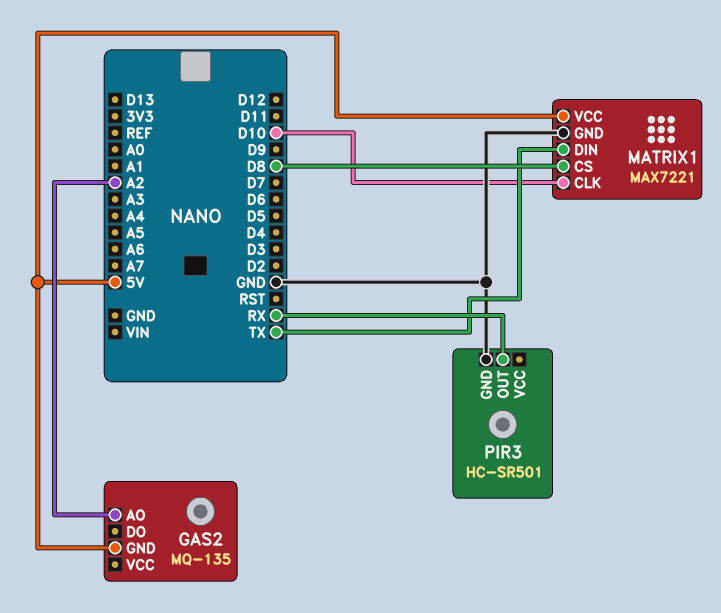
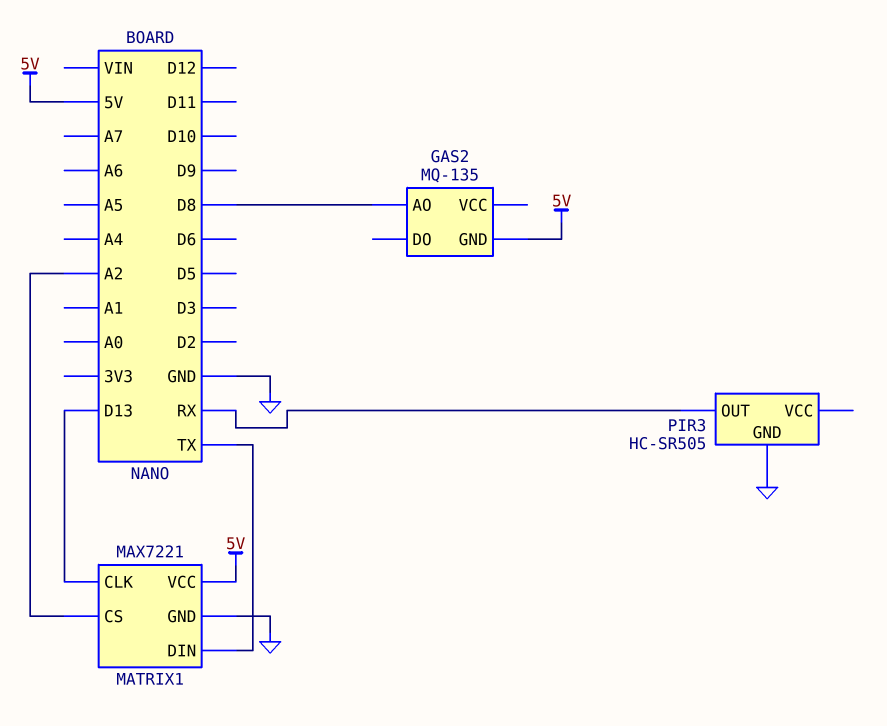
GAS2 pin AO: A2 -> D8
MATRIX1 pin CLK: D10 -> D13
MATRIX1 pin CS: D8 -> A2
PIR3: HC-SR501 -> HC-SR505

